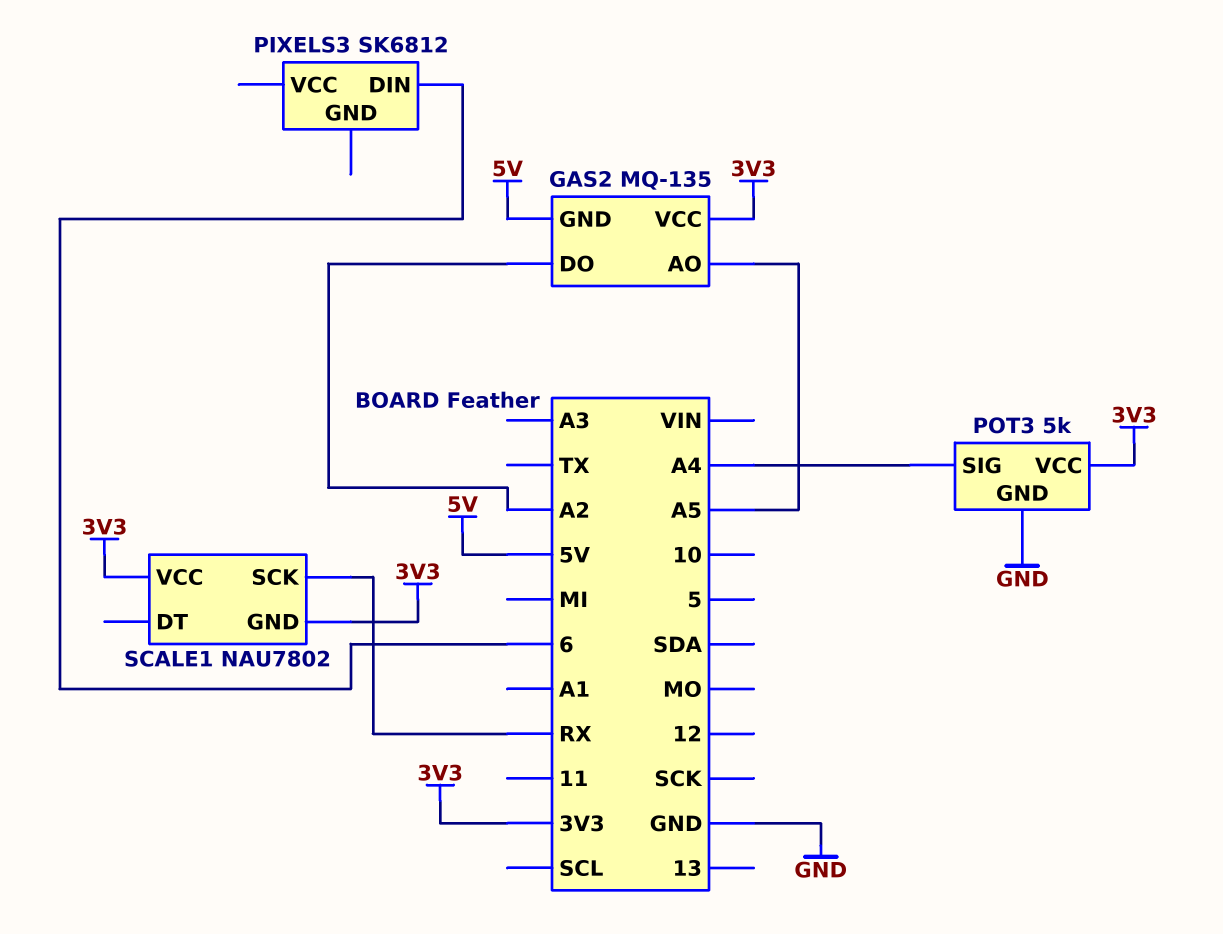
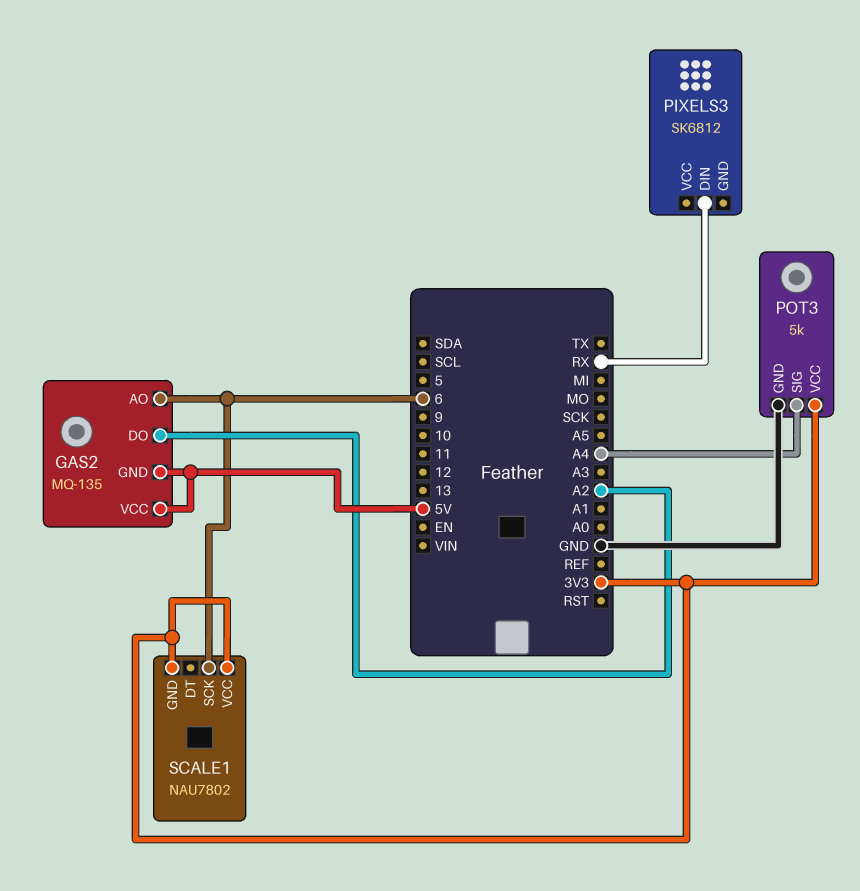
GAS2 pin AO: A5 -> 6
GAS2 pin VCC: 3V3 -> 5V
PIXELS3 pin DIN: 6 -> RX
SCALE1 pin SCK: RX -> 6

